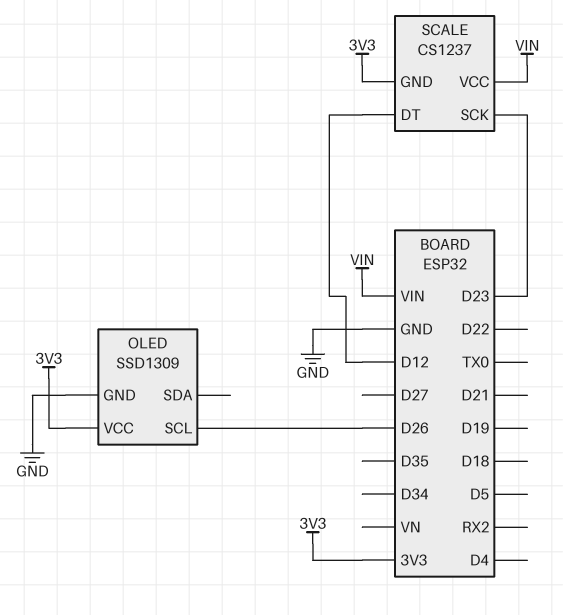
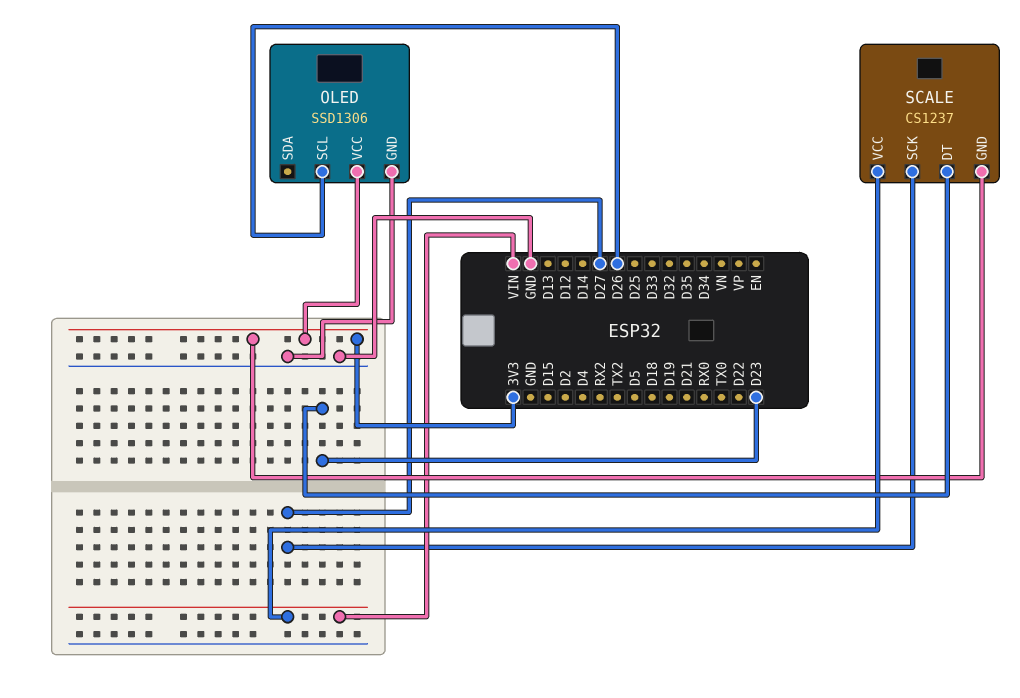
OLED: SSD1309 -> SSD1306
SCALE pin DT: D12 -> D23
SCALE pin SCK: D23 -> D27

